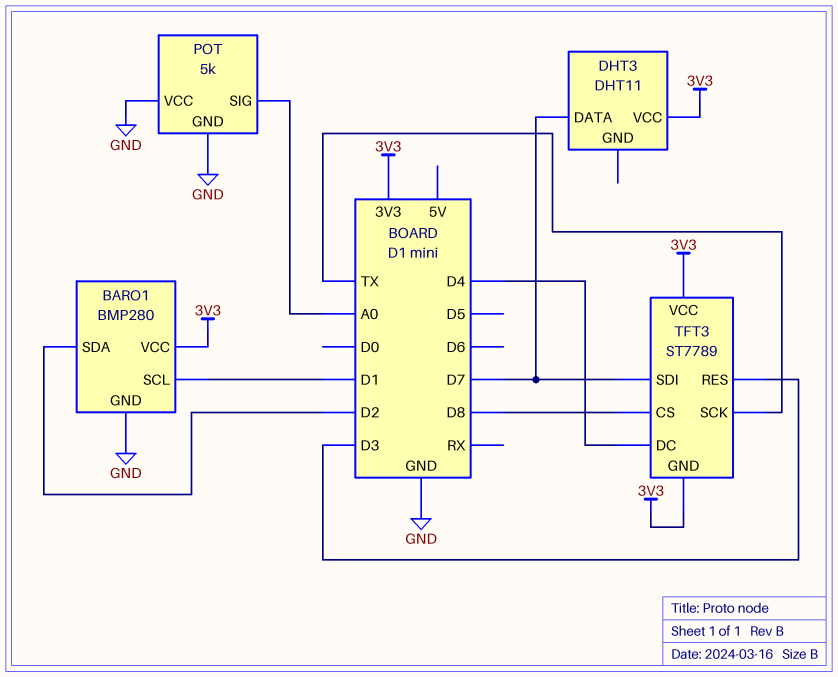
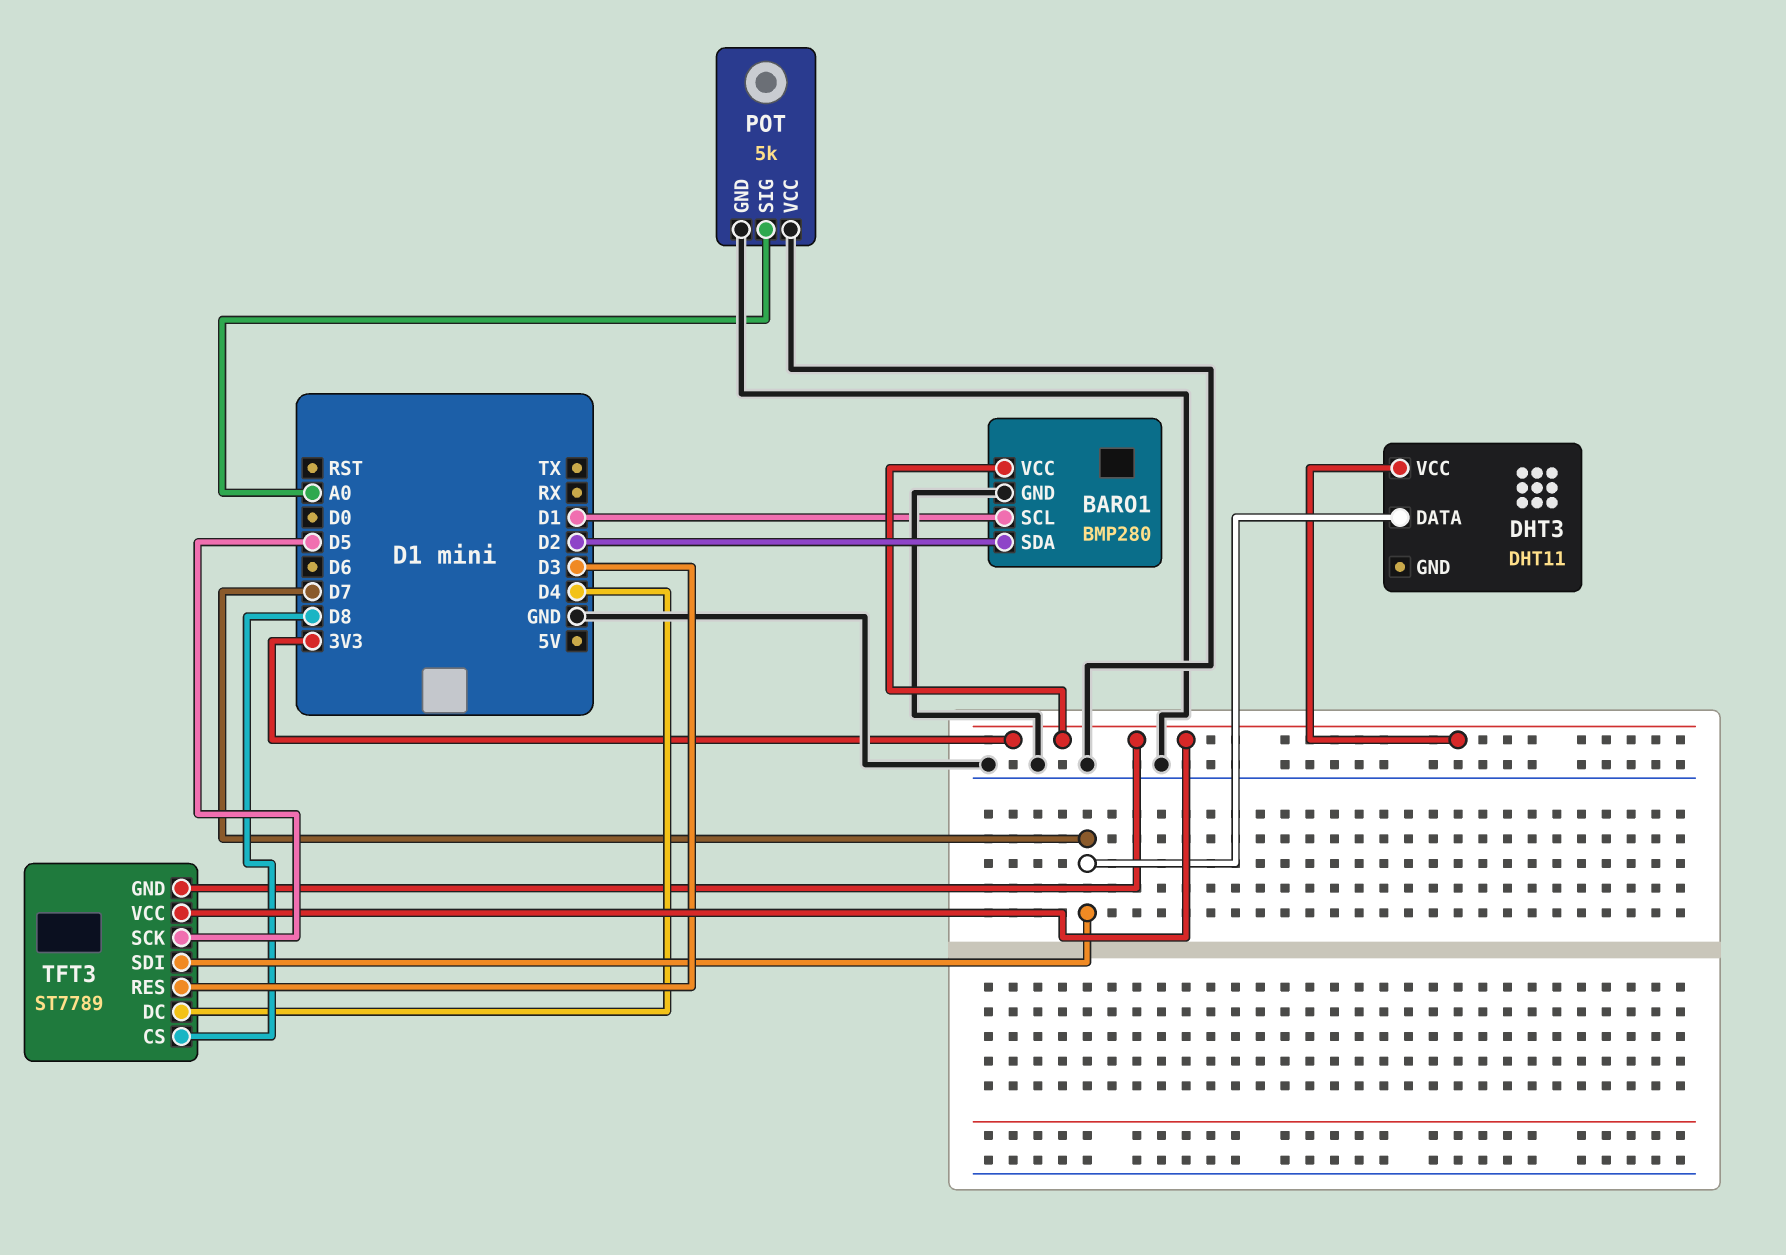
TFT3 pin SCK: TX -> D5

